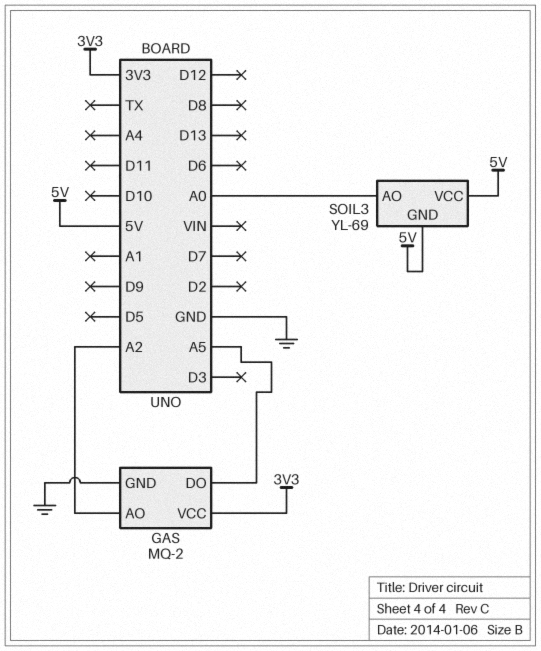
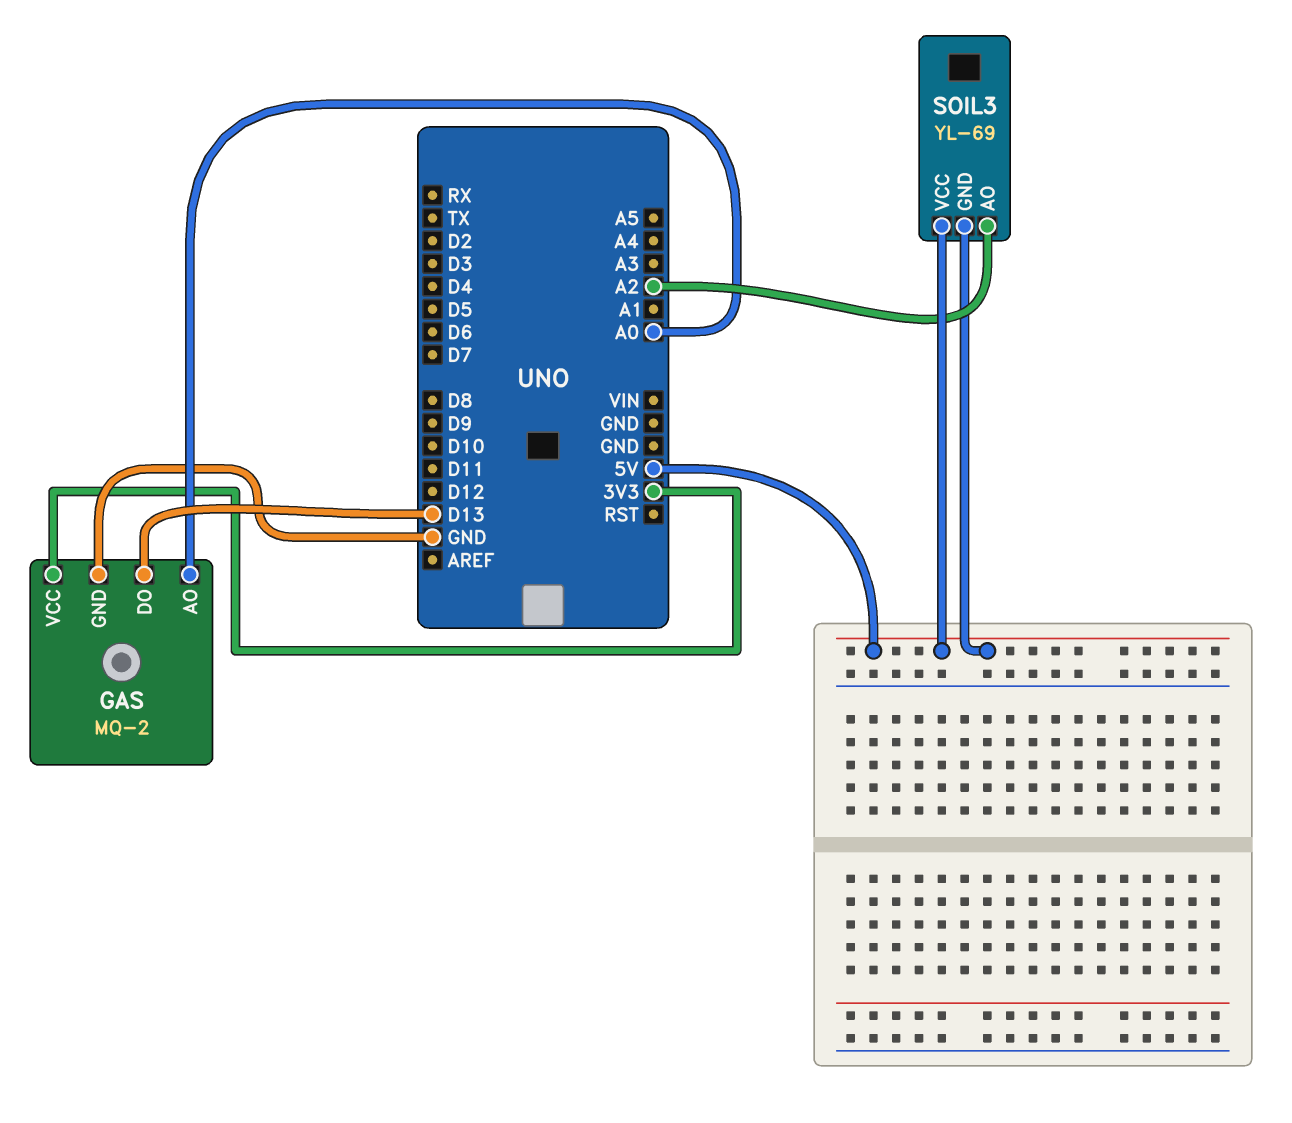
GAS pin AO: A2 -> A0
GAS pin DO: A5 -> D13
SOIL3 pin AO: A0 -> A2

